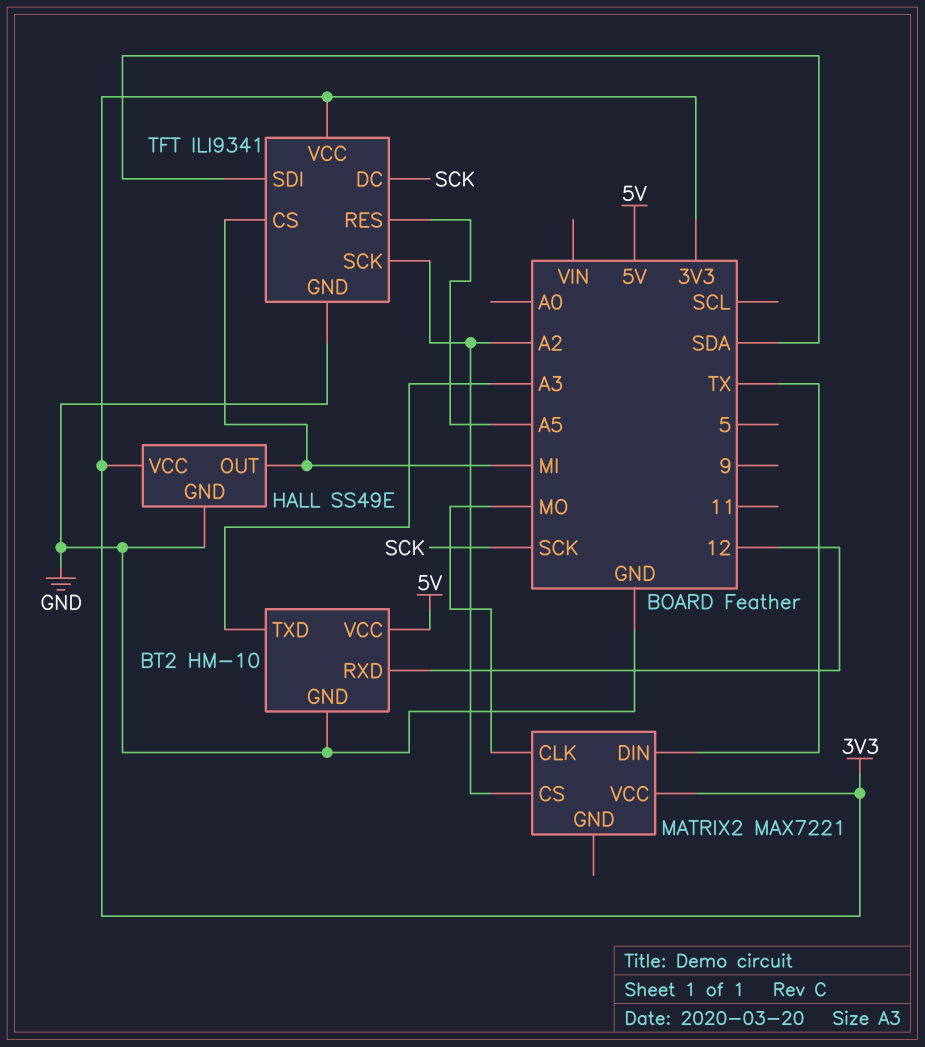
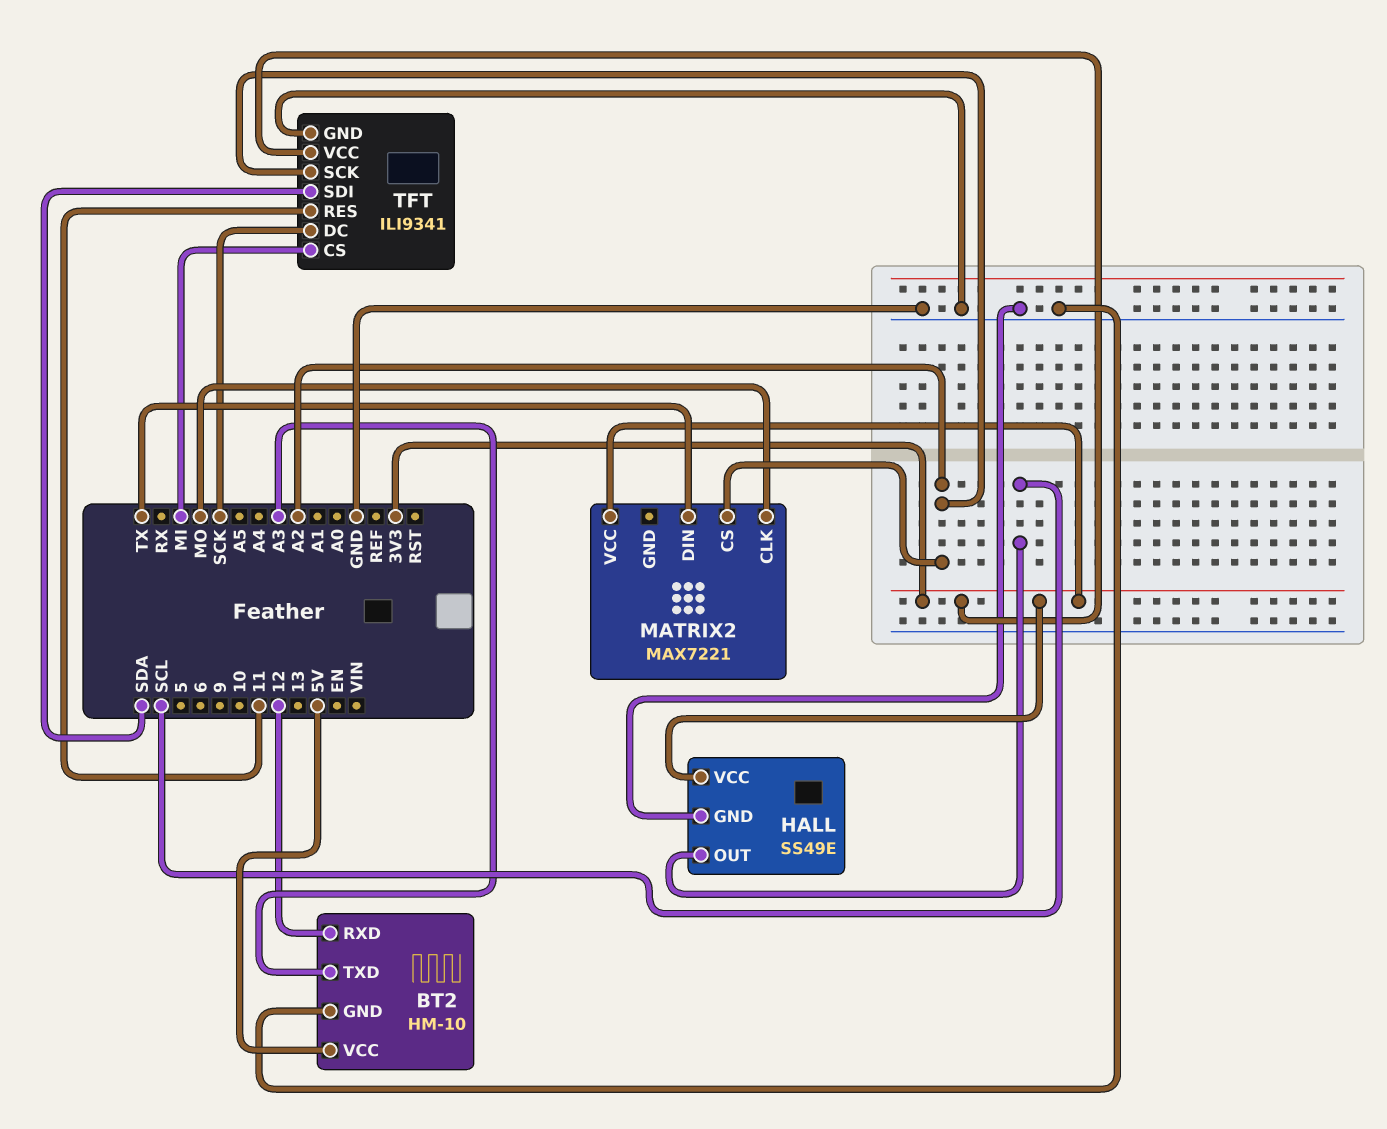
HALL pin OUT: MI -> SCL
TFT pin RES: A5 -> 11

